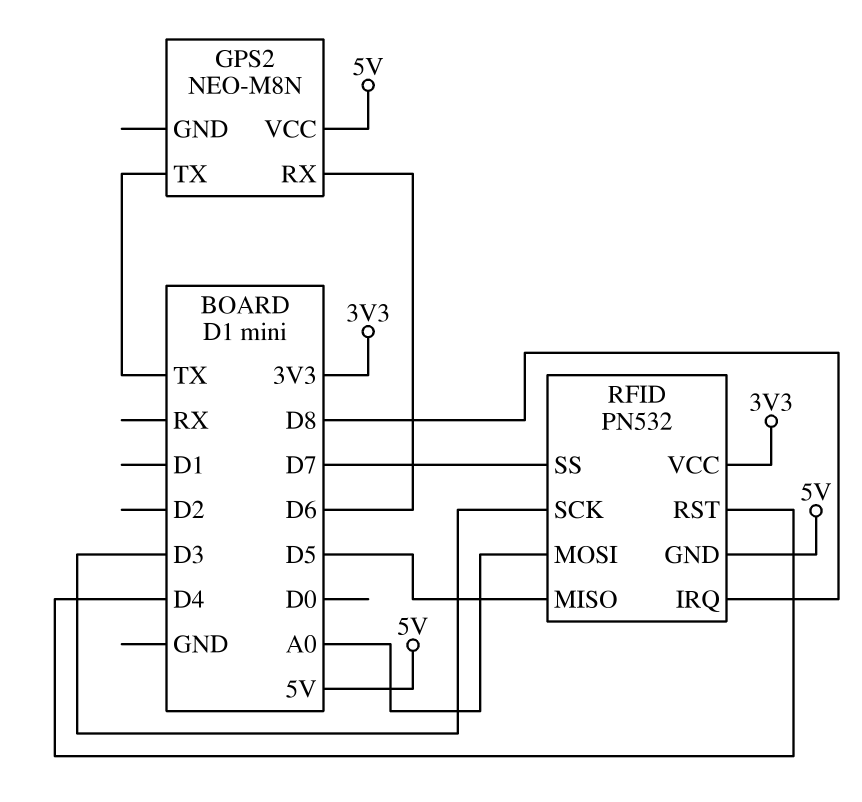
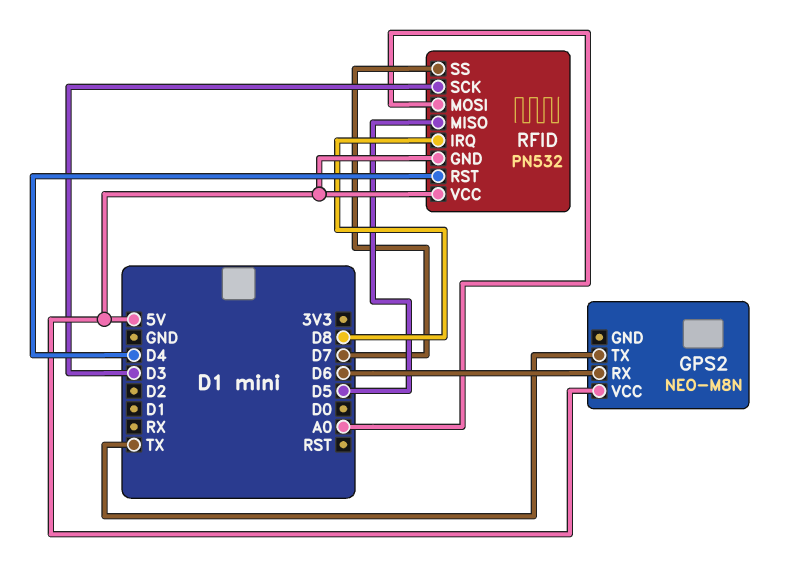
RFID pin VCC: 3V3 -> 5V

